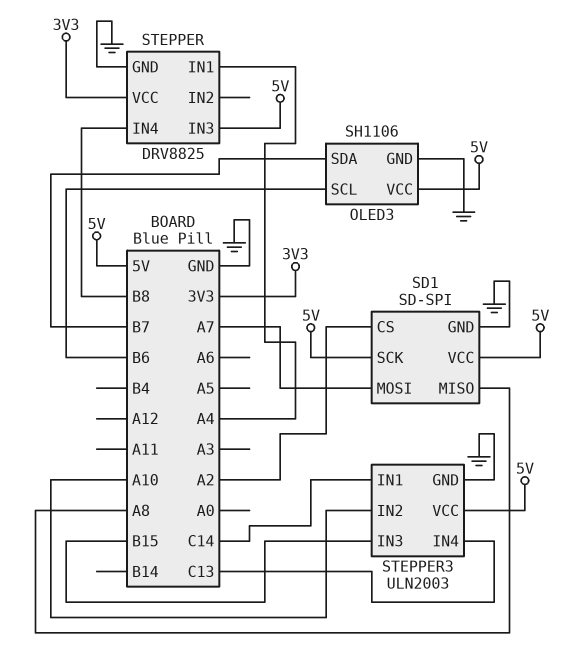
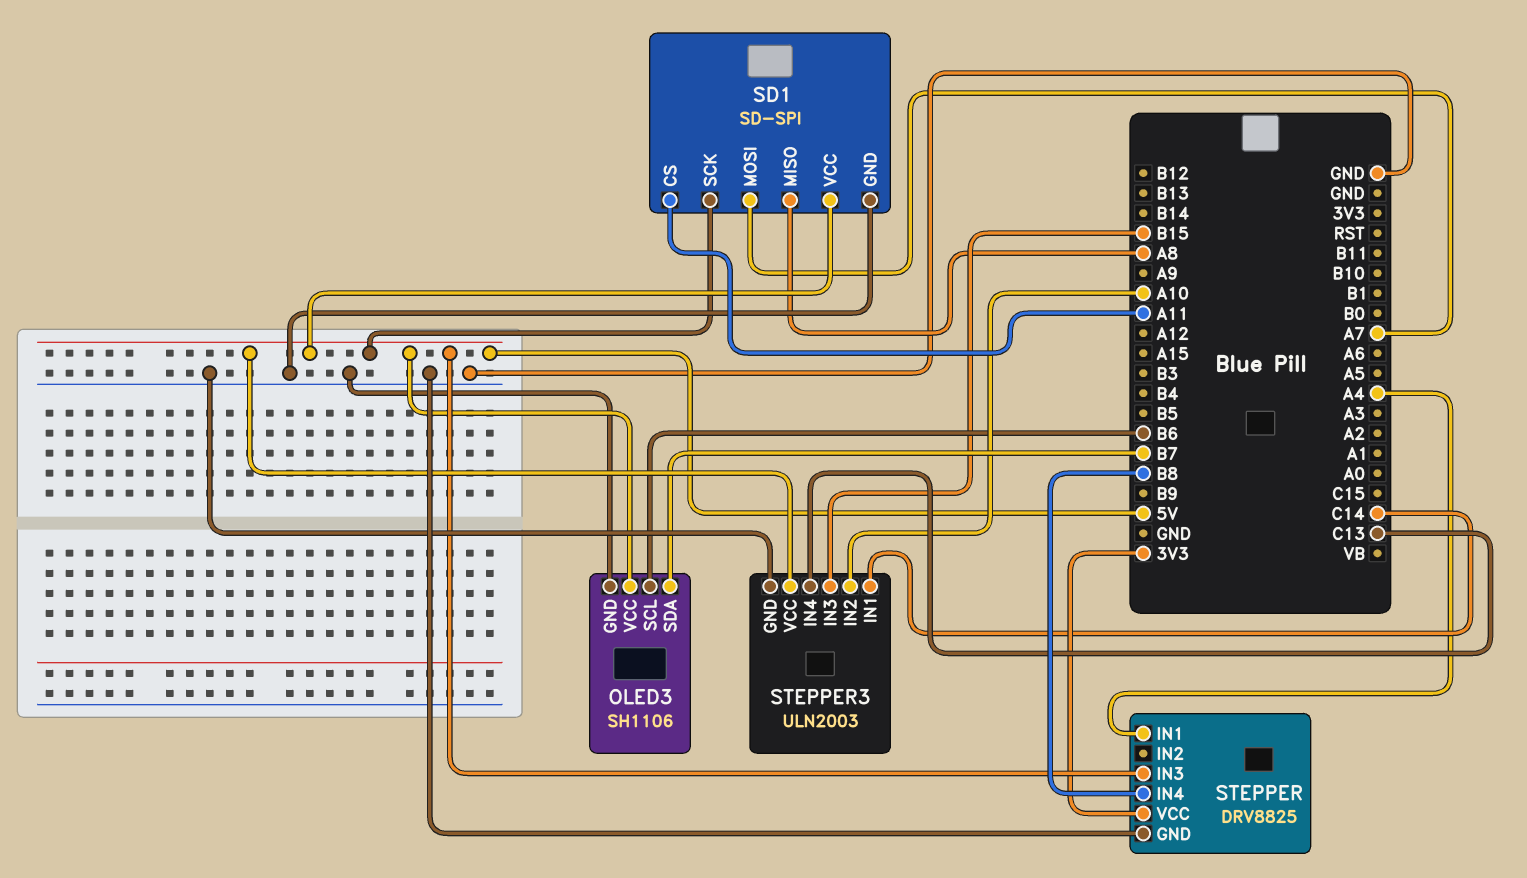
SD1 pin CS: A2 -> A11

